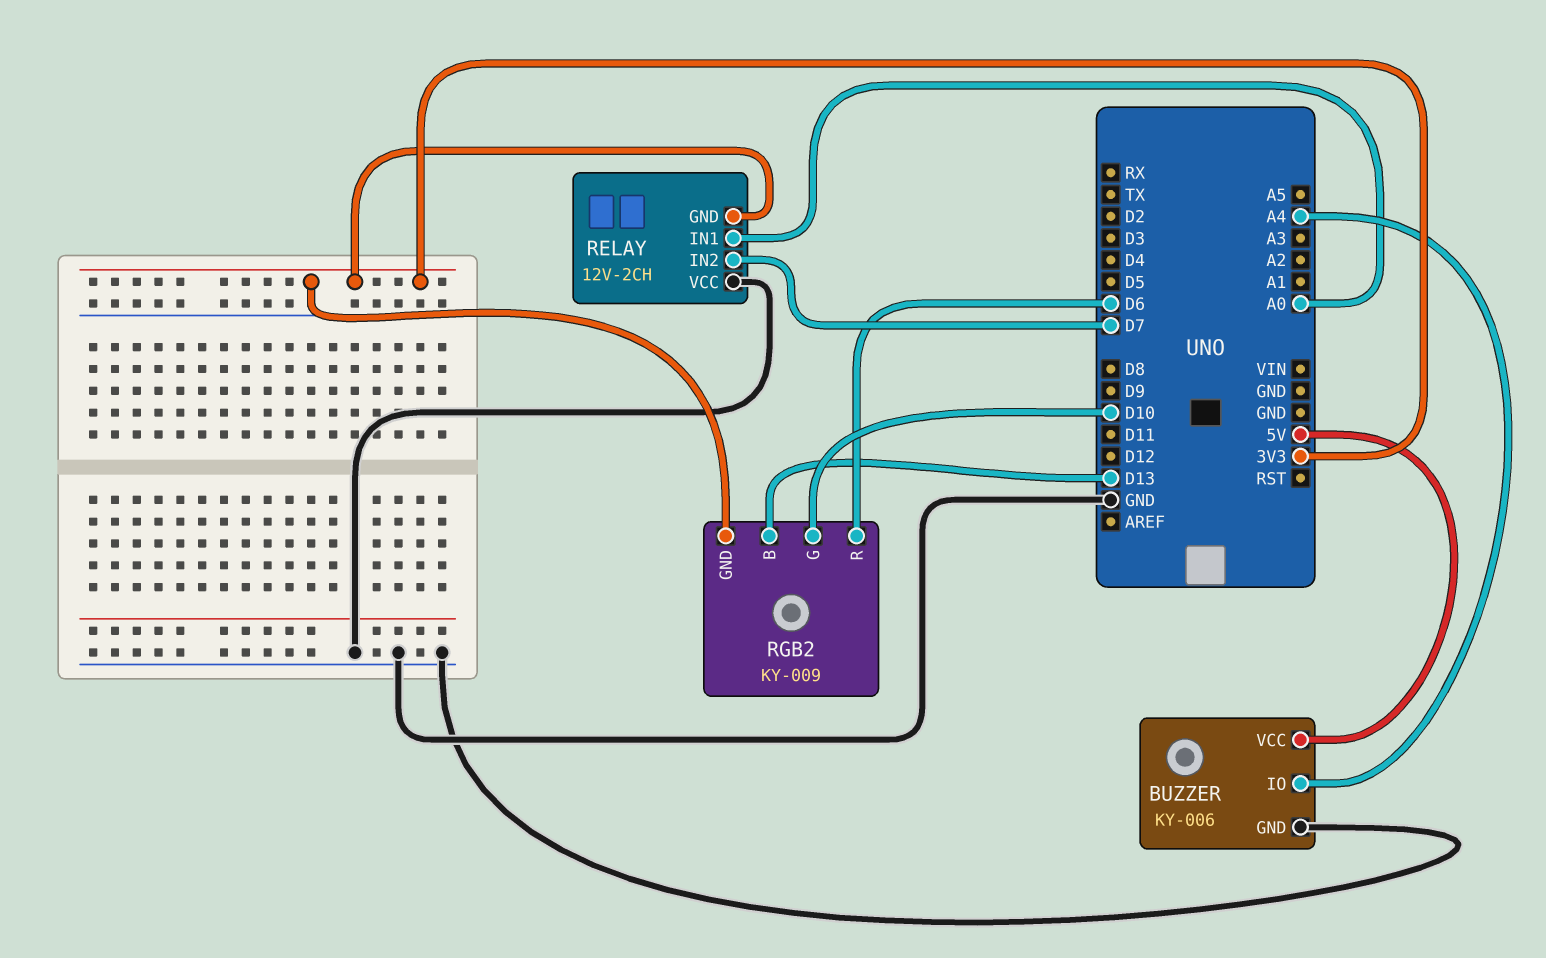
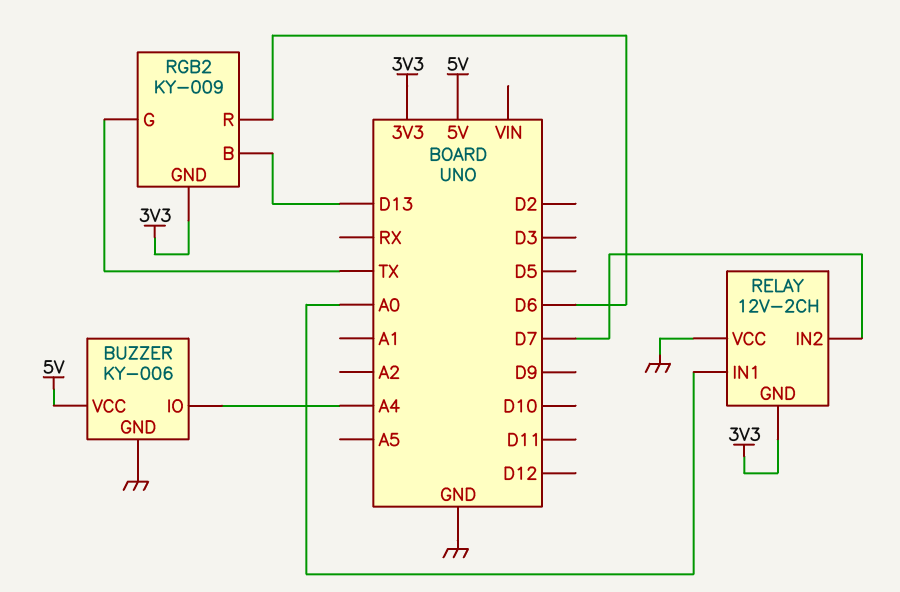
RGB2 pin G: D10 -> TX

